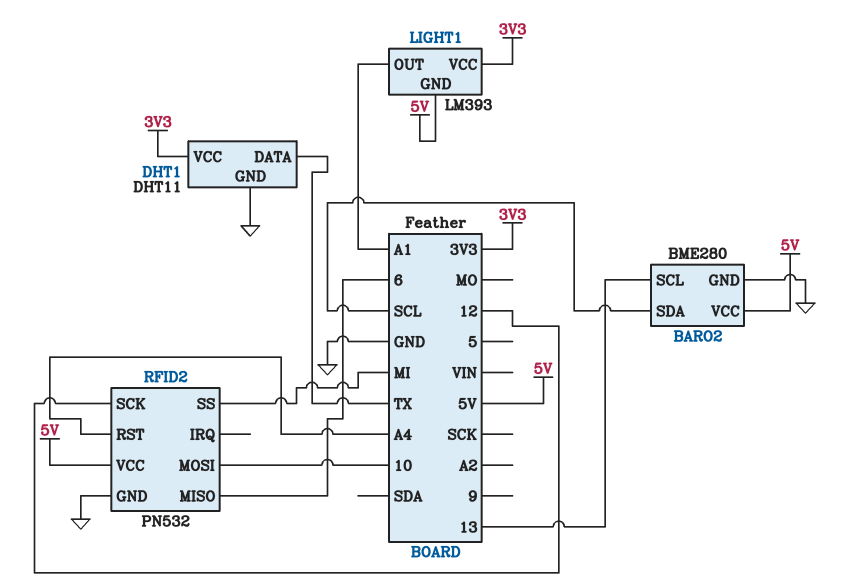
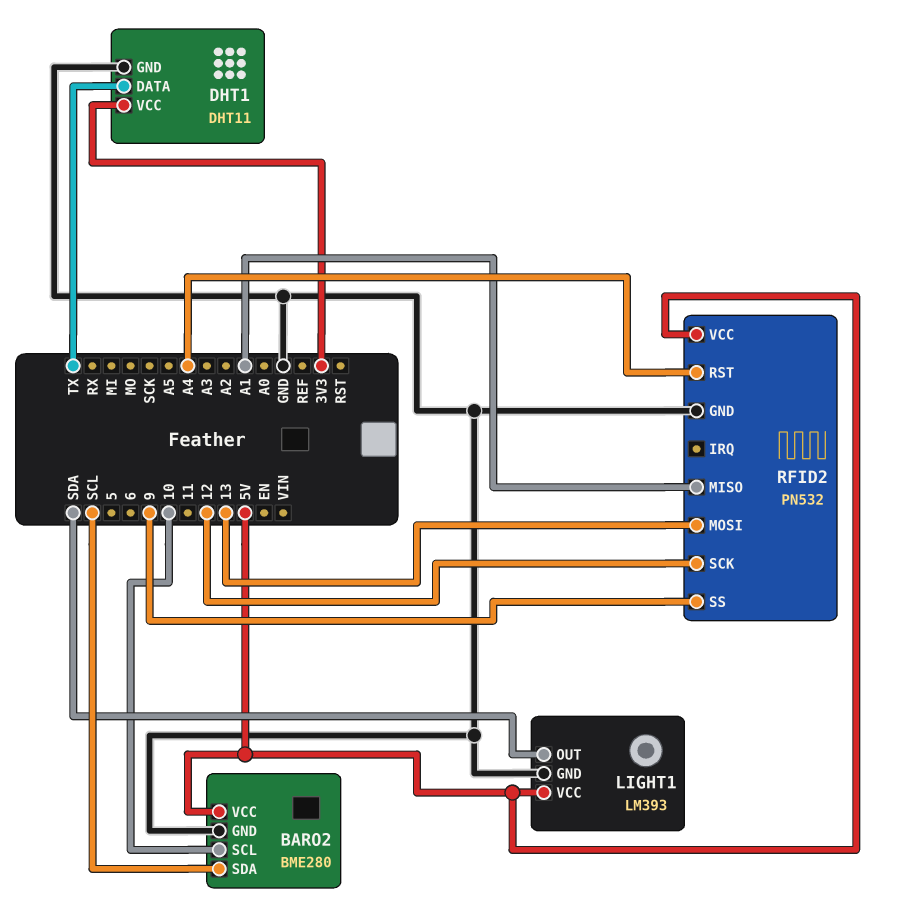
BARO2 pin SCL: 13 -> 10
LIGHT1 pin GND: 5V -> GND
LIGHT1 pin OUT: A1 -> SDA
LIGHT1 pin VCC: 3V3 -> 5V
RFID2 pin MISO: 6 -> A1
RFID2 pin MOSI: 10 -> 13
RFID2 pin SS: MI -> 9

